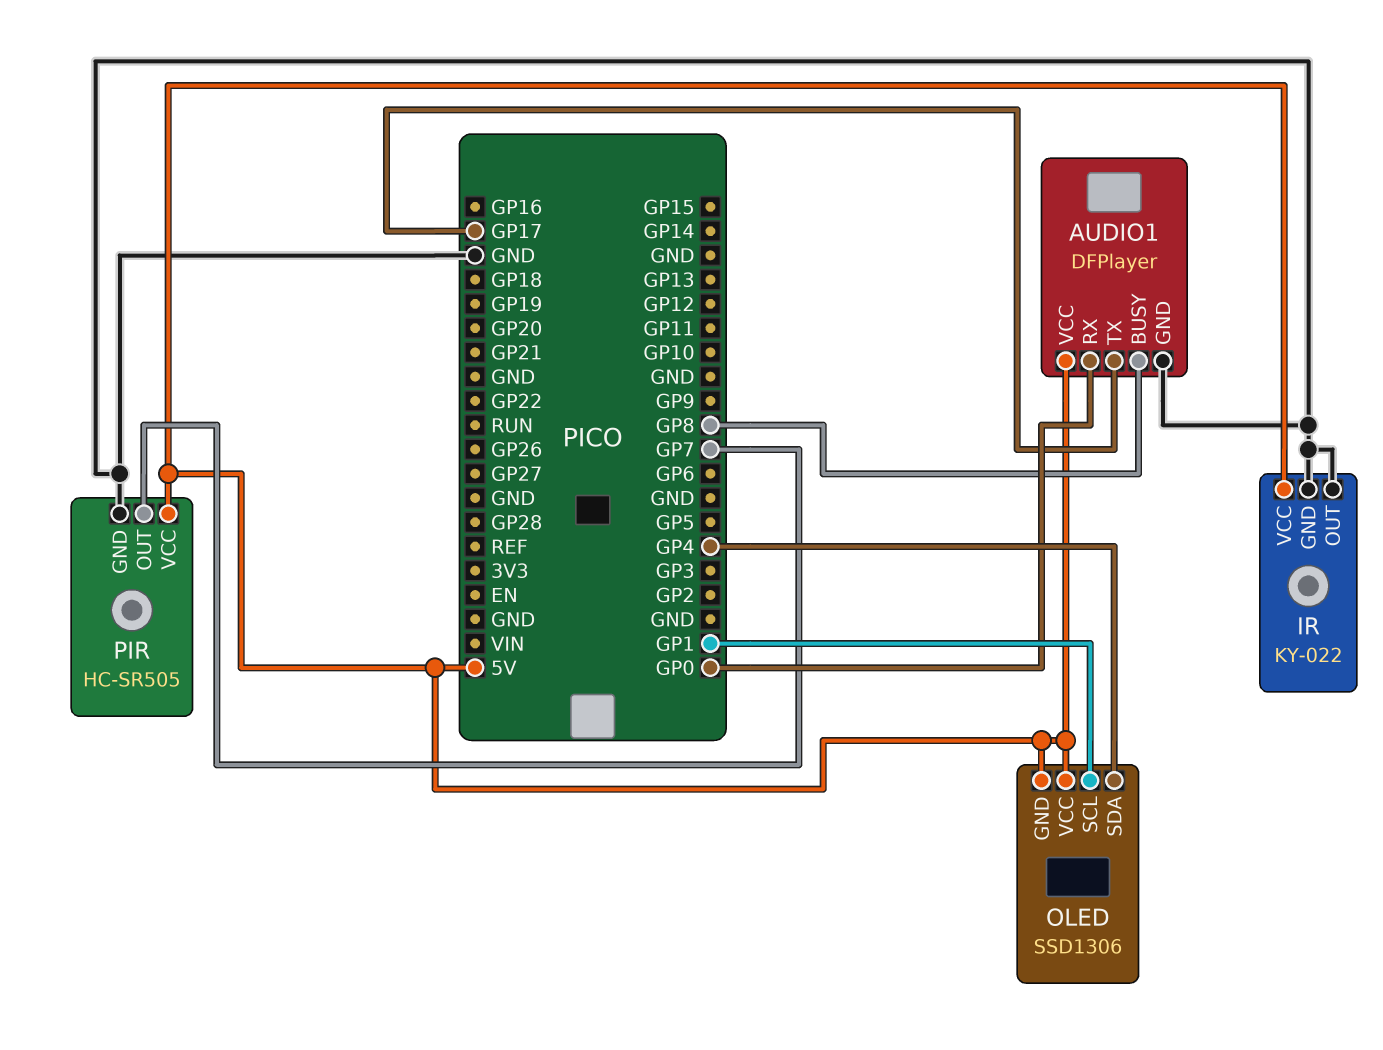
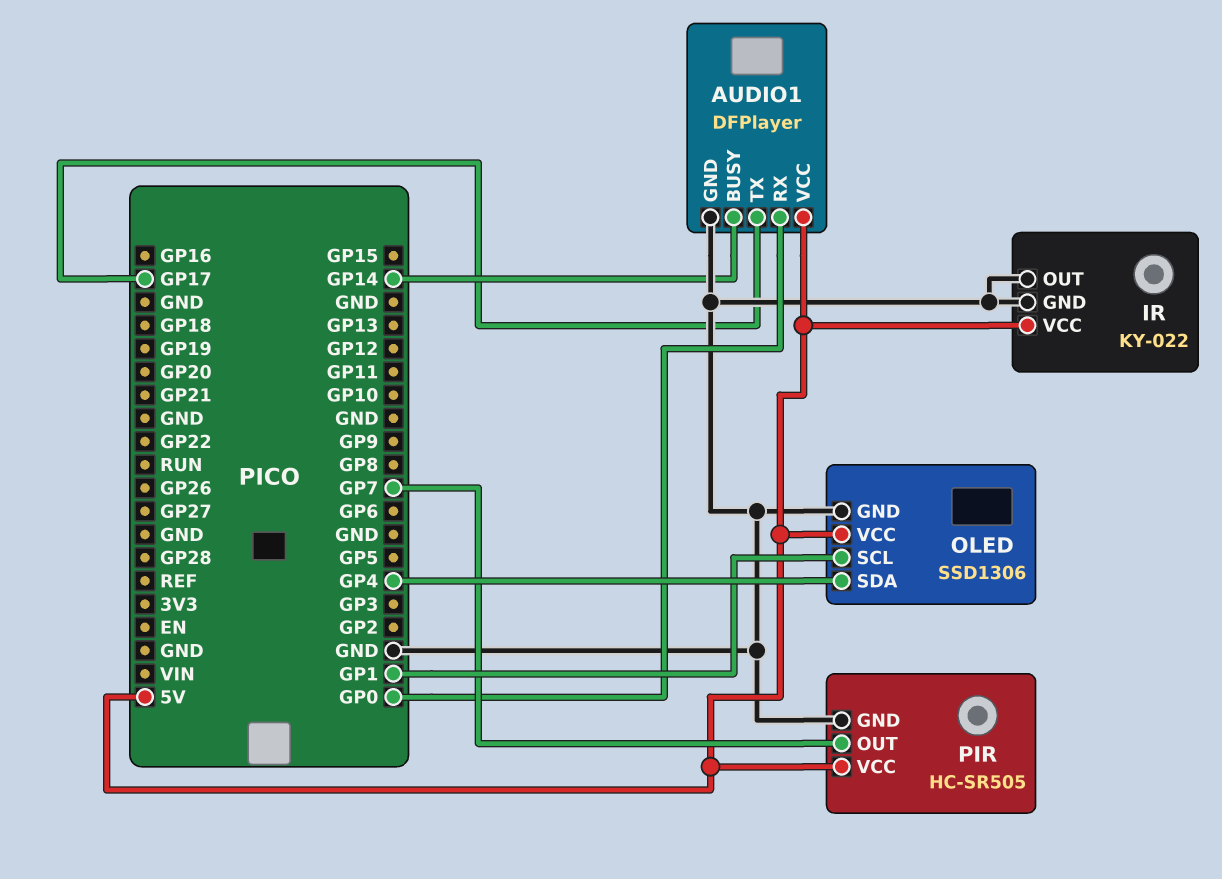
AUDIO1 pin BUSY: GP8 -> GP14
OLED pin GND: 5V -> GND

